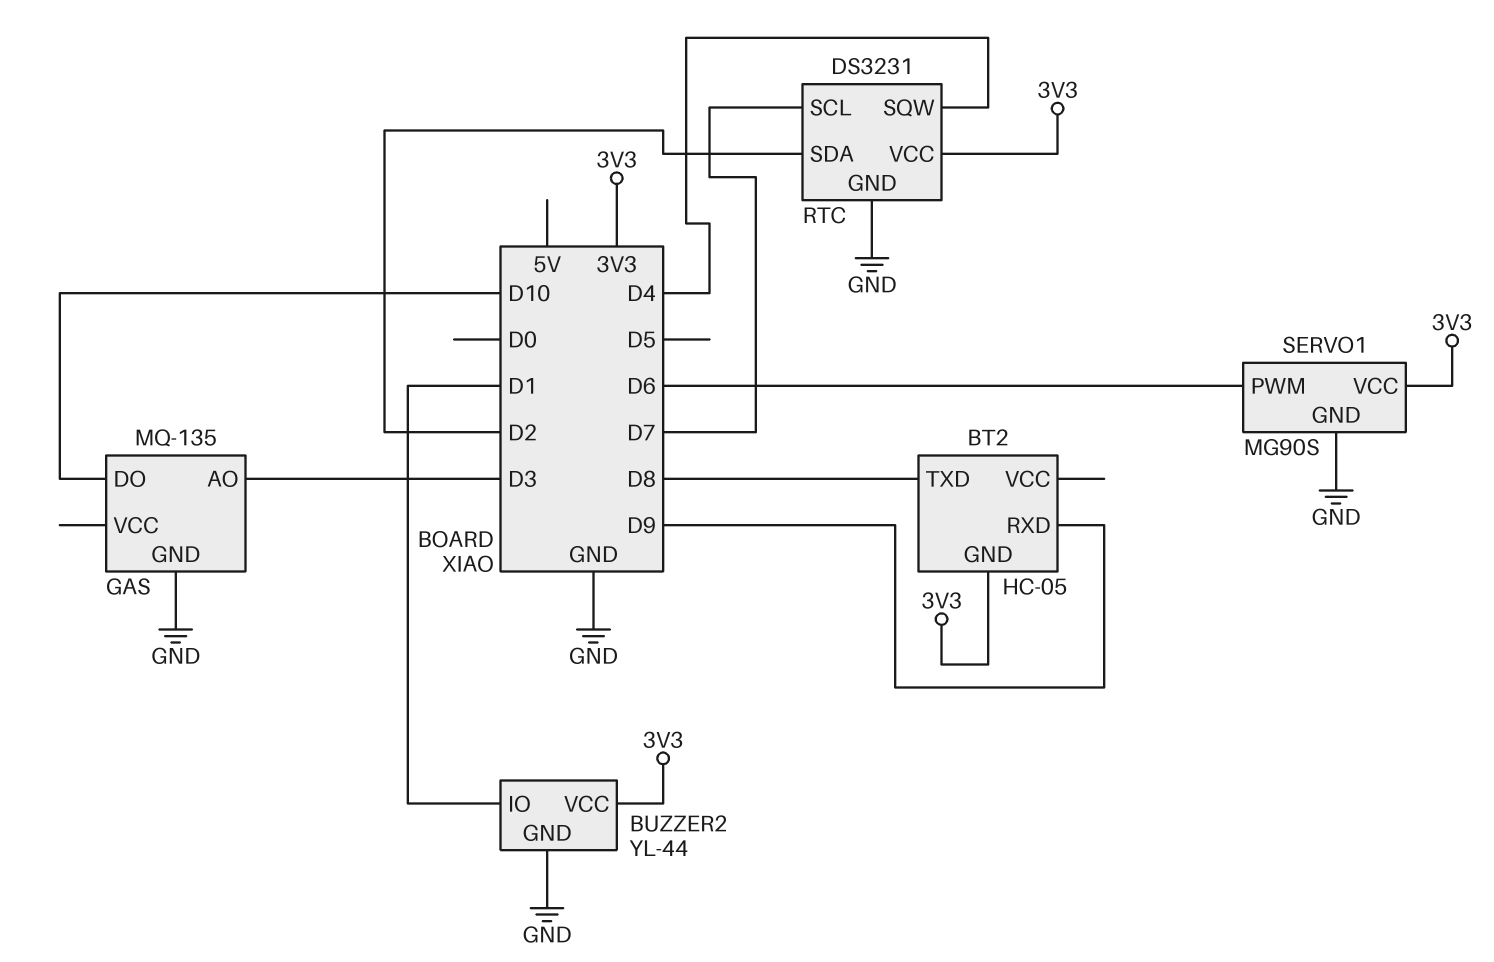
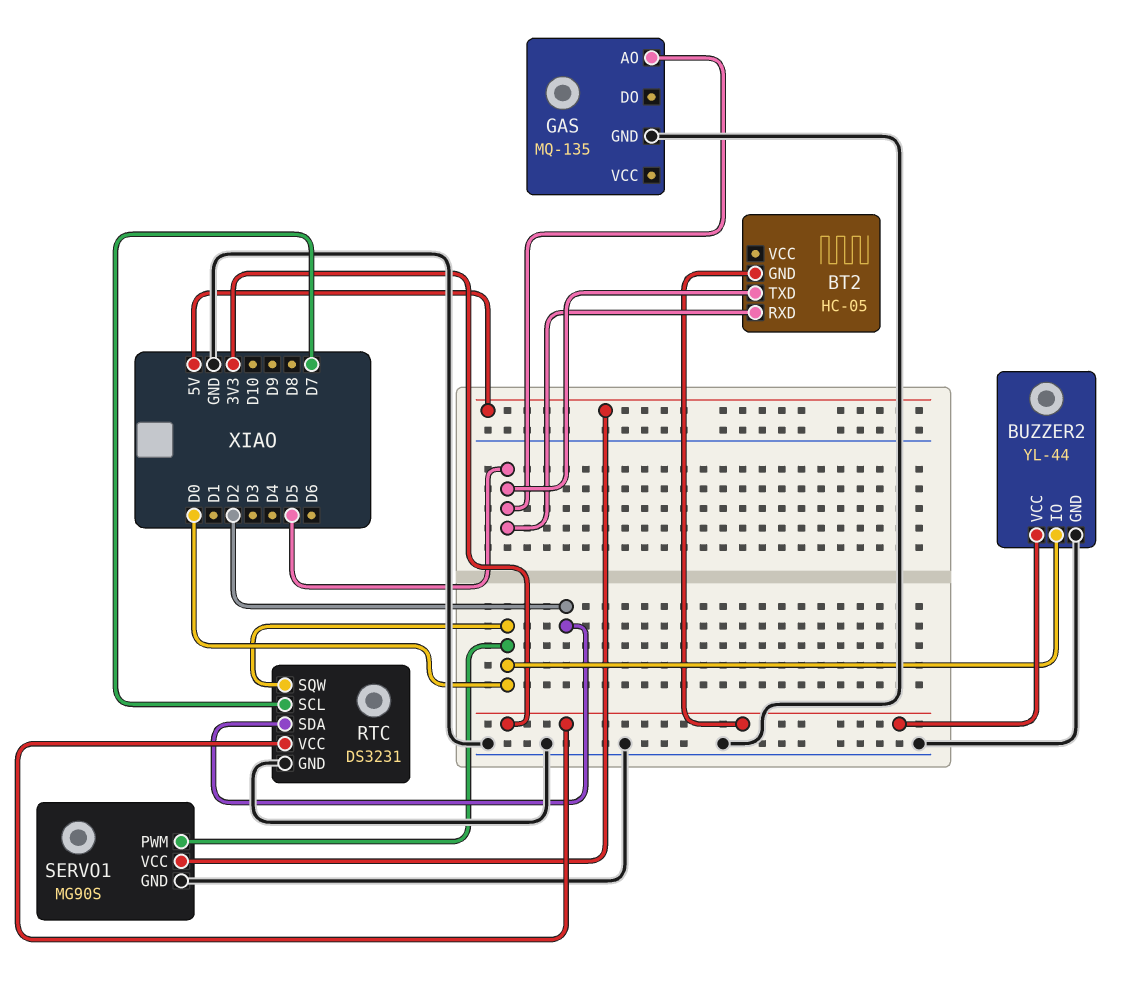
BT2 pin RXD: D9 -> D5
BT2 pin TXD: D8 -> D5
BUZZER2 pin IO: D1 -> D0
GAS pin AO: D3 -> D5
GAS pin DO: D10 -> none
RTC pin SQW: D4 -> D0
SERVO1 pin PWM: D6 -> D0
SERVO1 pin VCC: 3V3 -> 5V

